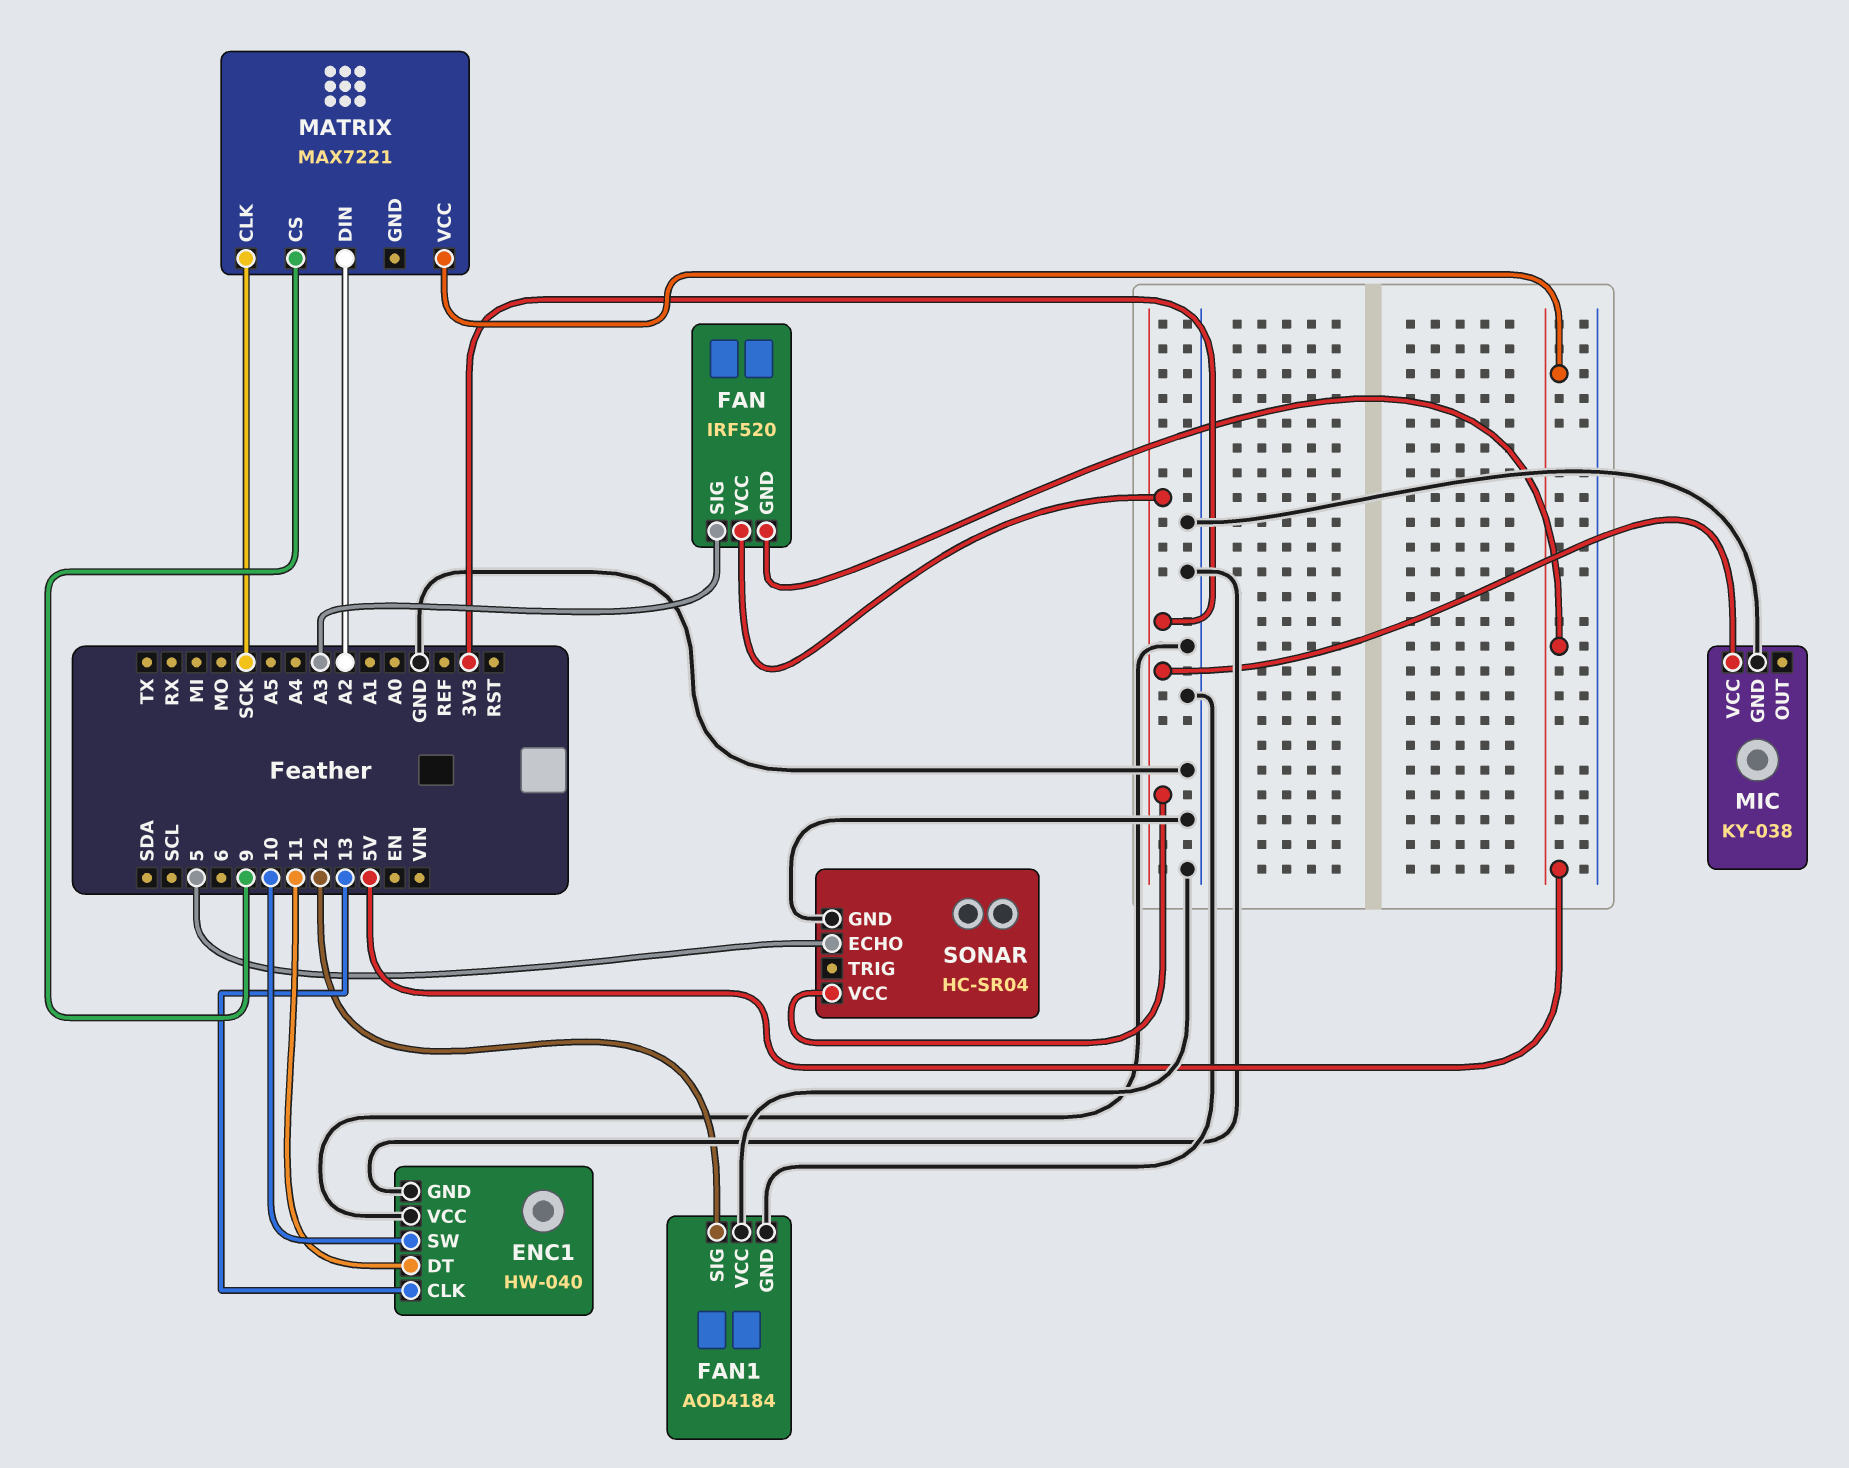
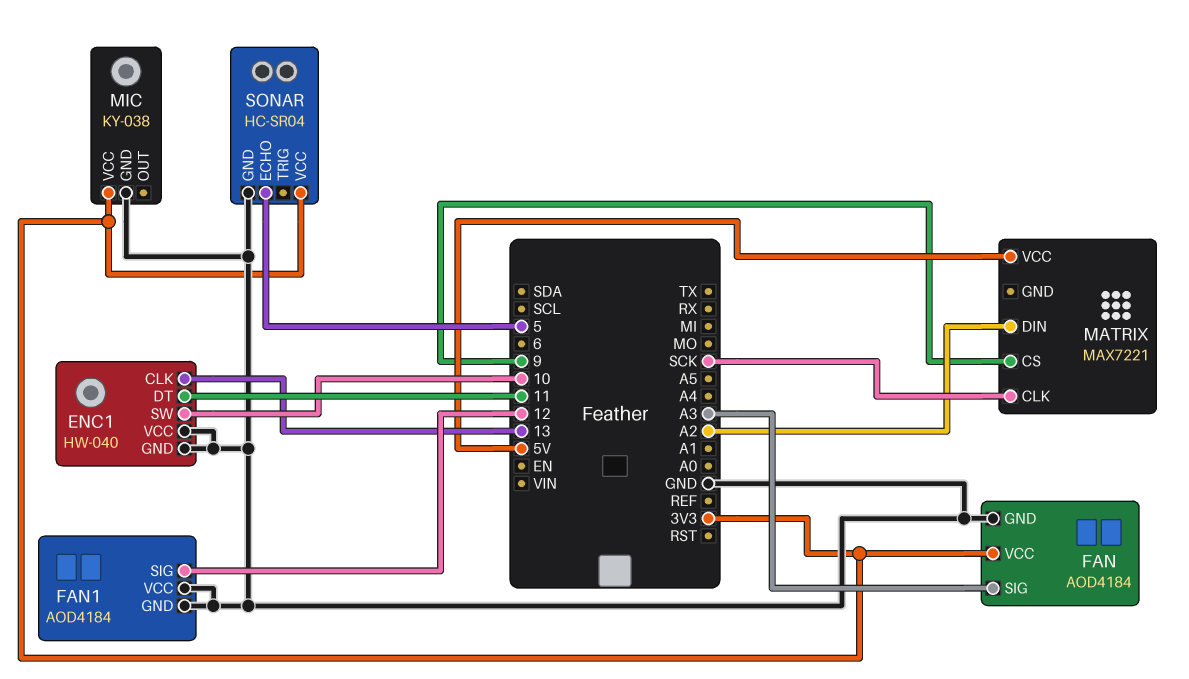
FAN: IRF520 -> AOD4184
FAN pin GND: 5V -> GND

